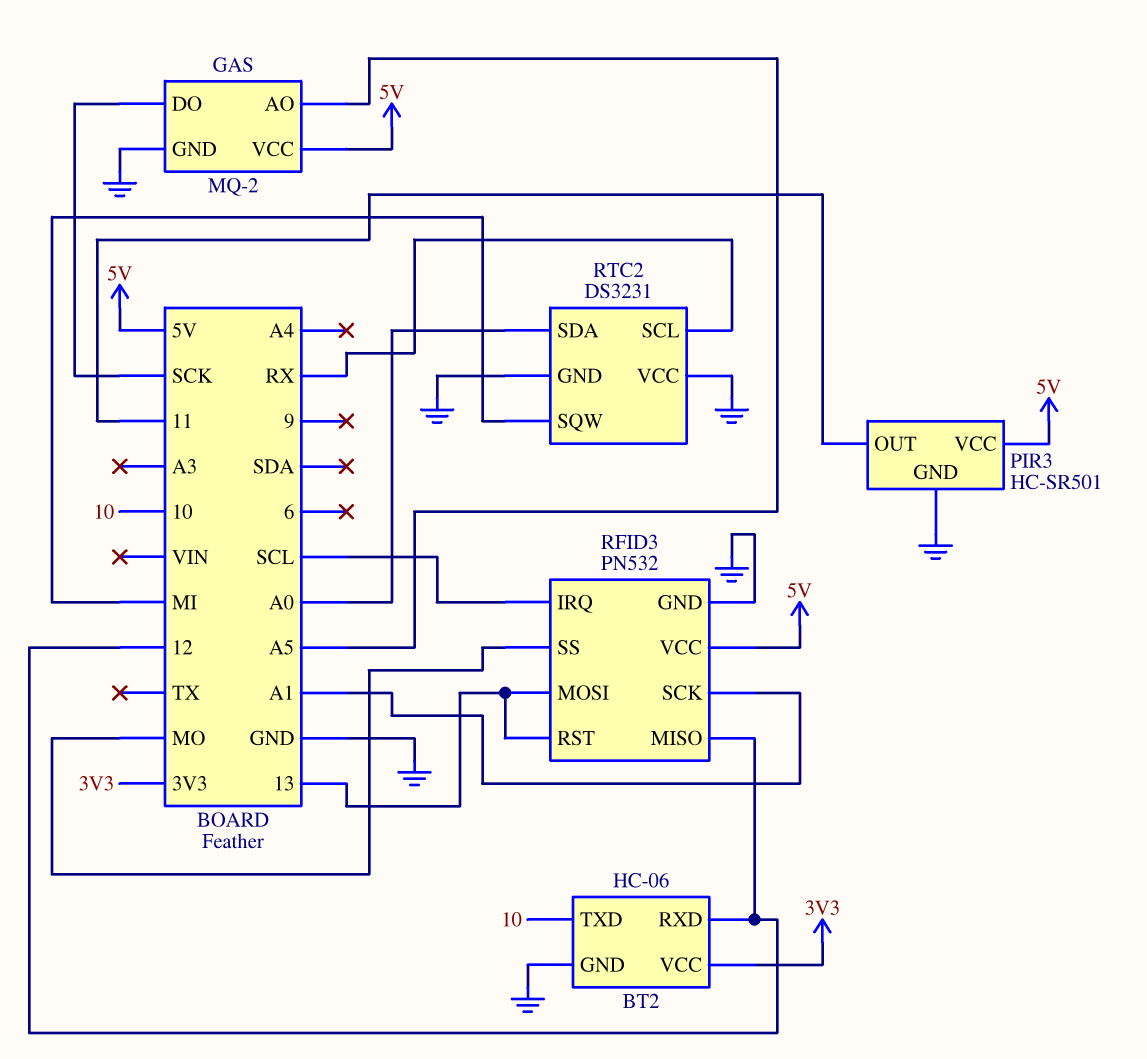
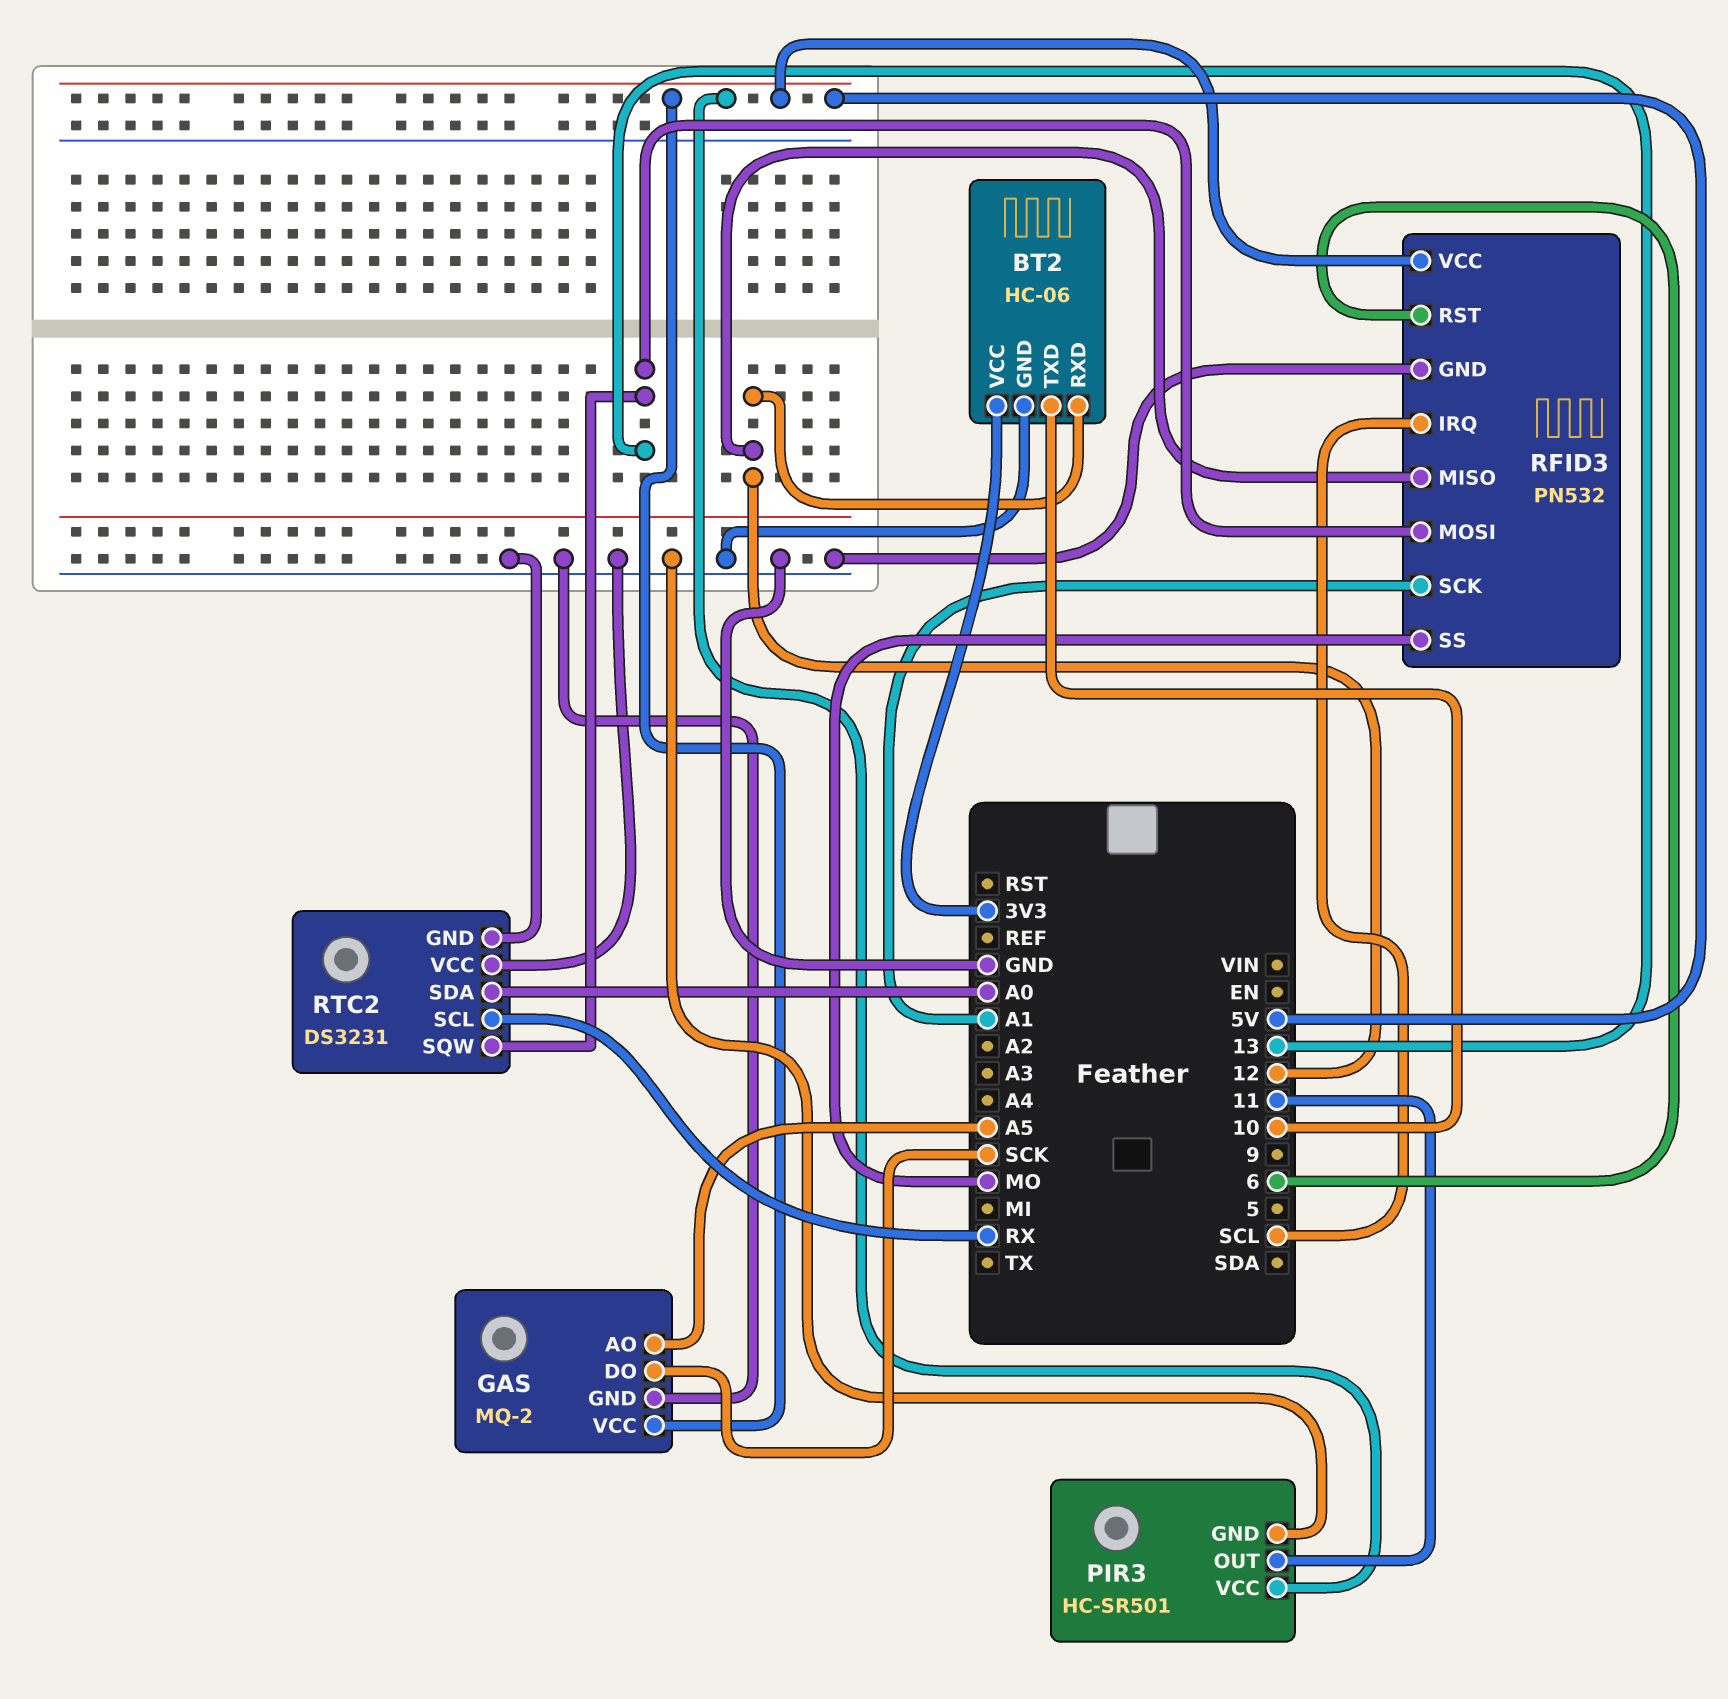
RFID3 pin RST: 13 -> 6
RTC2 pin SQW: MI -> 13

